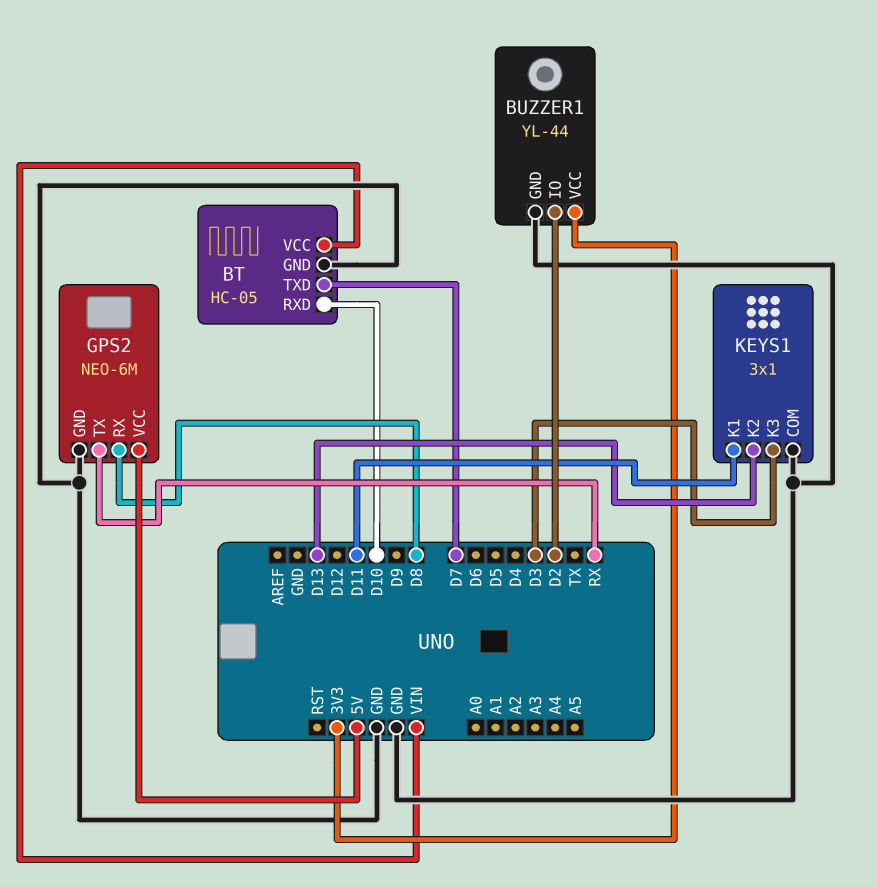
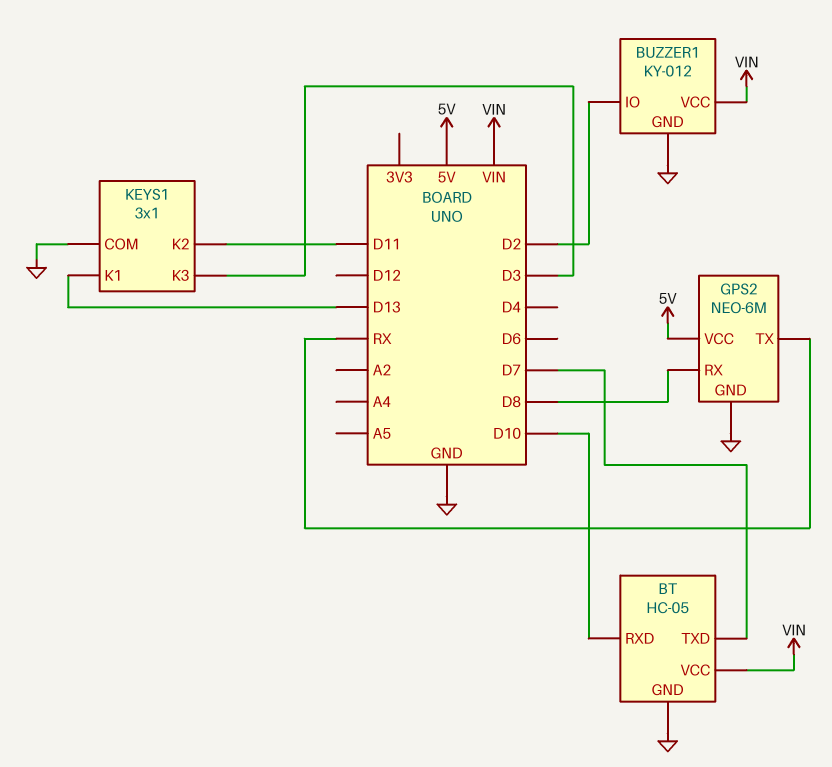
BUZZER1: YL-44 -> KY-012
BUZZER1 pin VCC: 3V3 -> VIN
KEYS1 pin K1: D11 -> D13
KEYS1 pin K2: D13 -> D11

